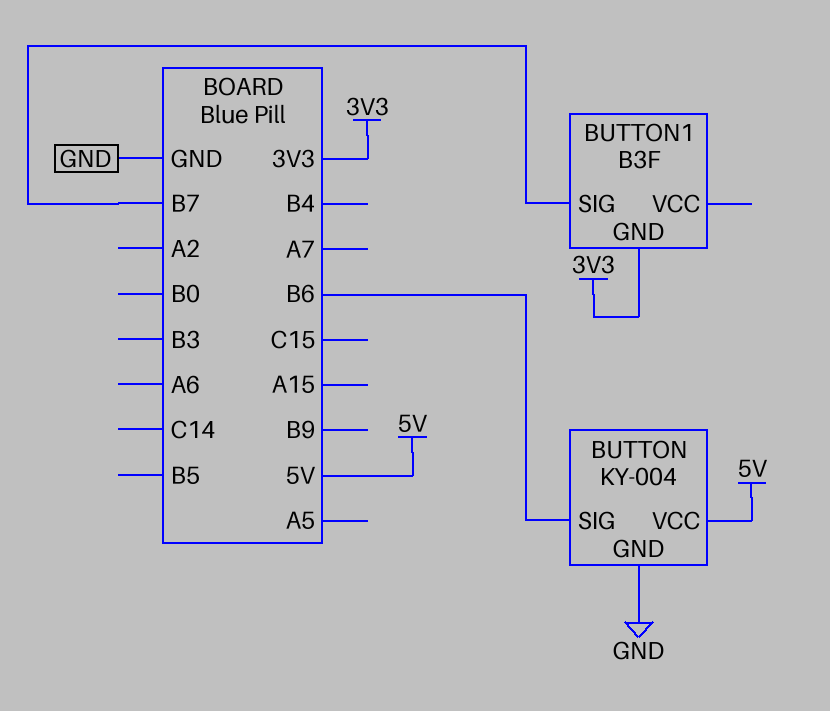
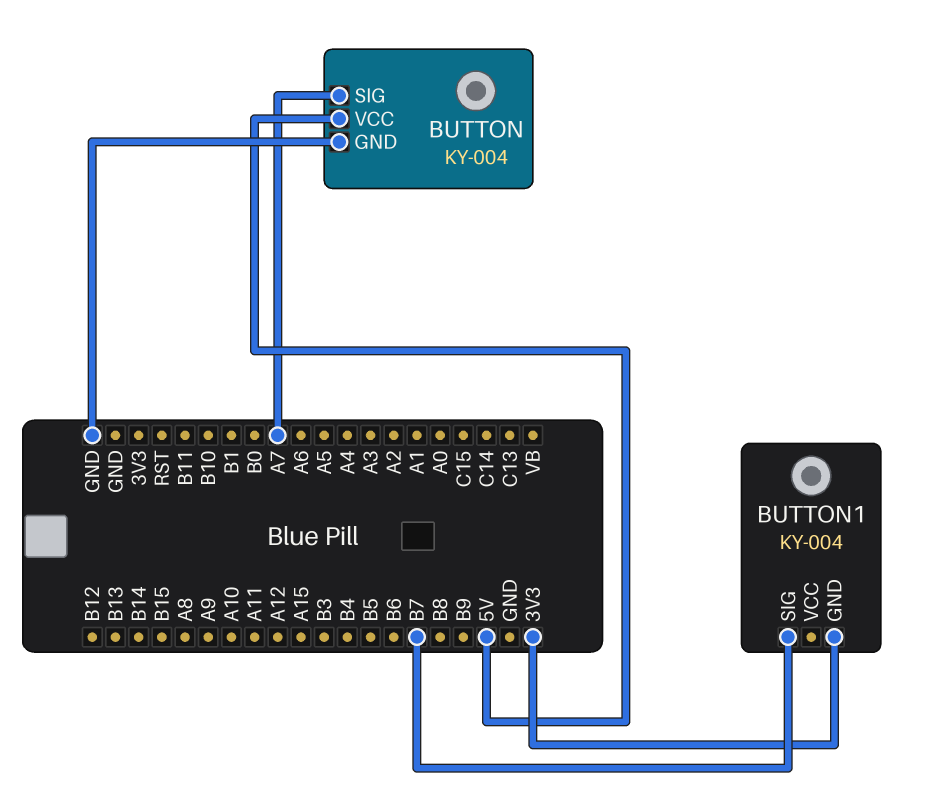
BUTTON pin SIG: B6 -> A7
BUTTON1: B3F -> KY-004

